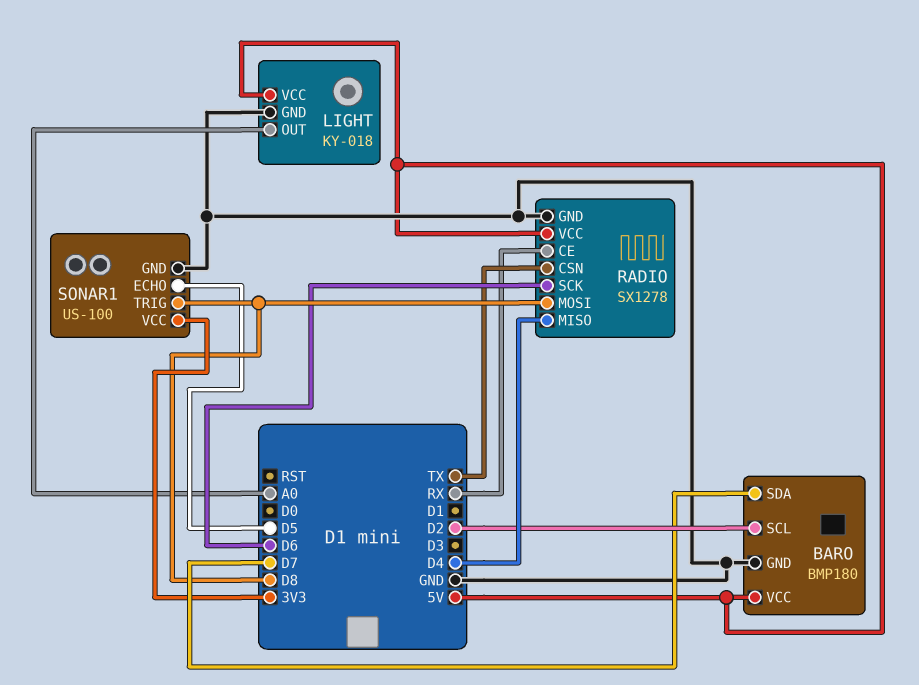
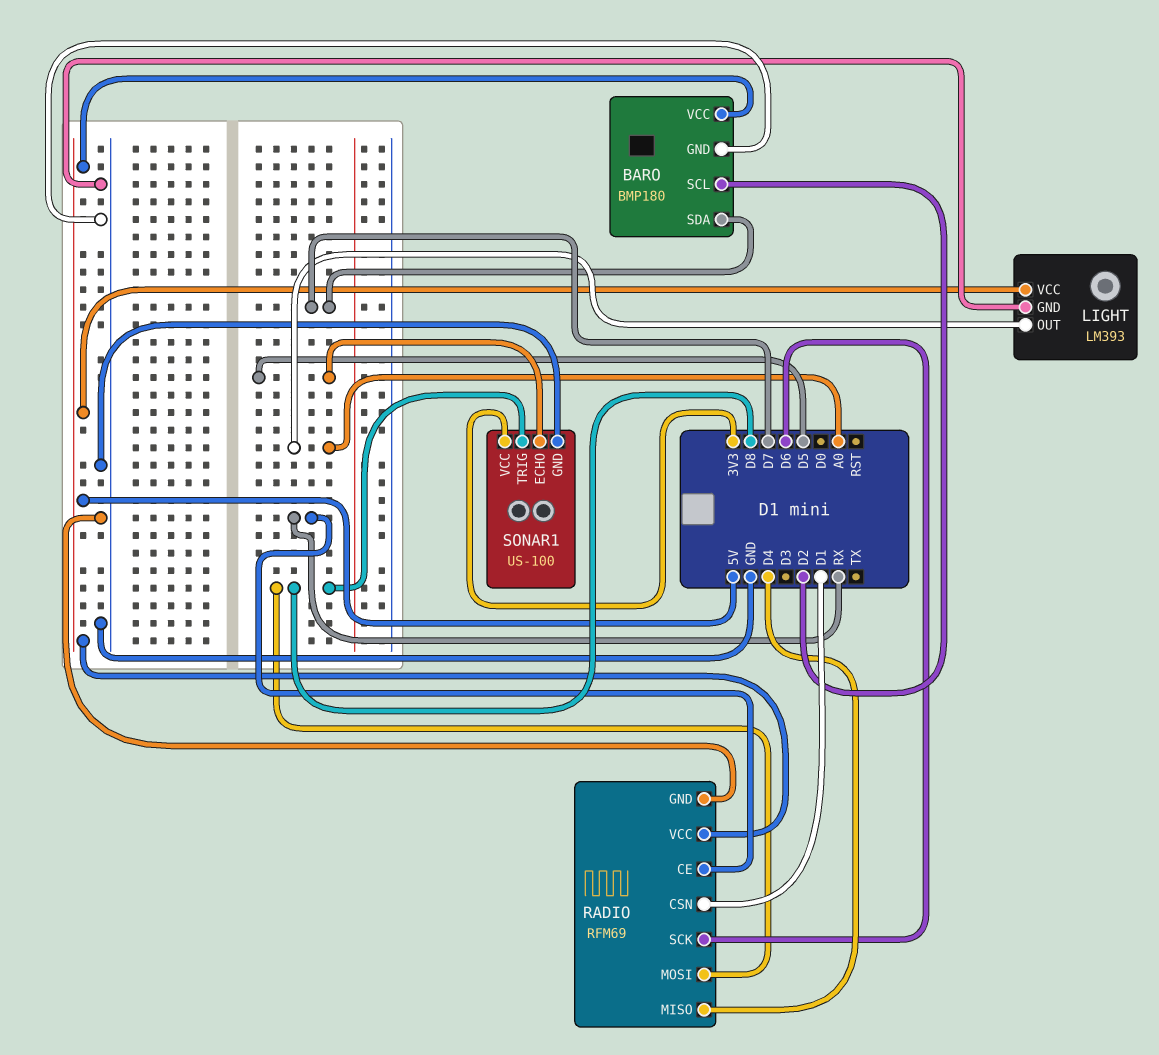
LIGHT: KY-018 -> LM393
RADIO: SX1278 -> RFM69
RADIO pin CSN: TX -> D1

